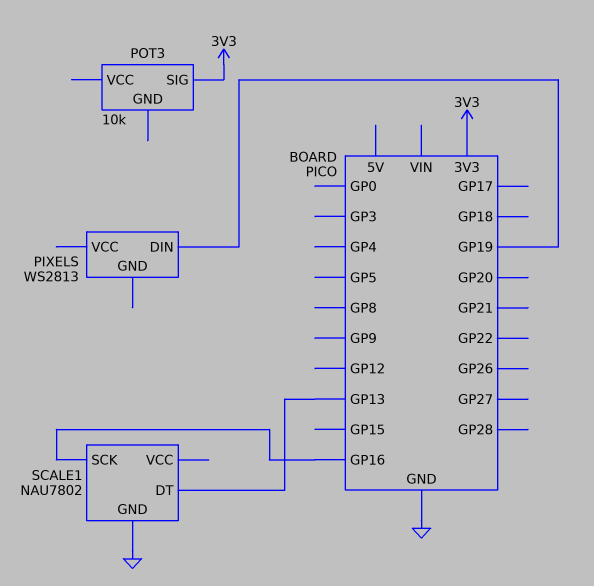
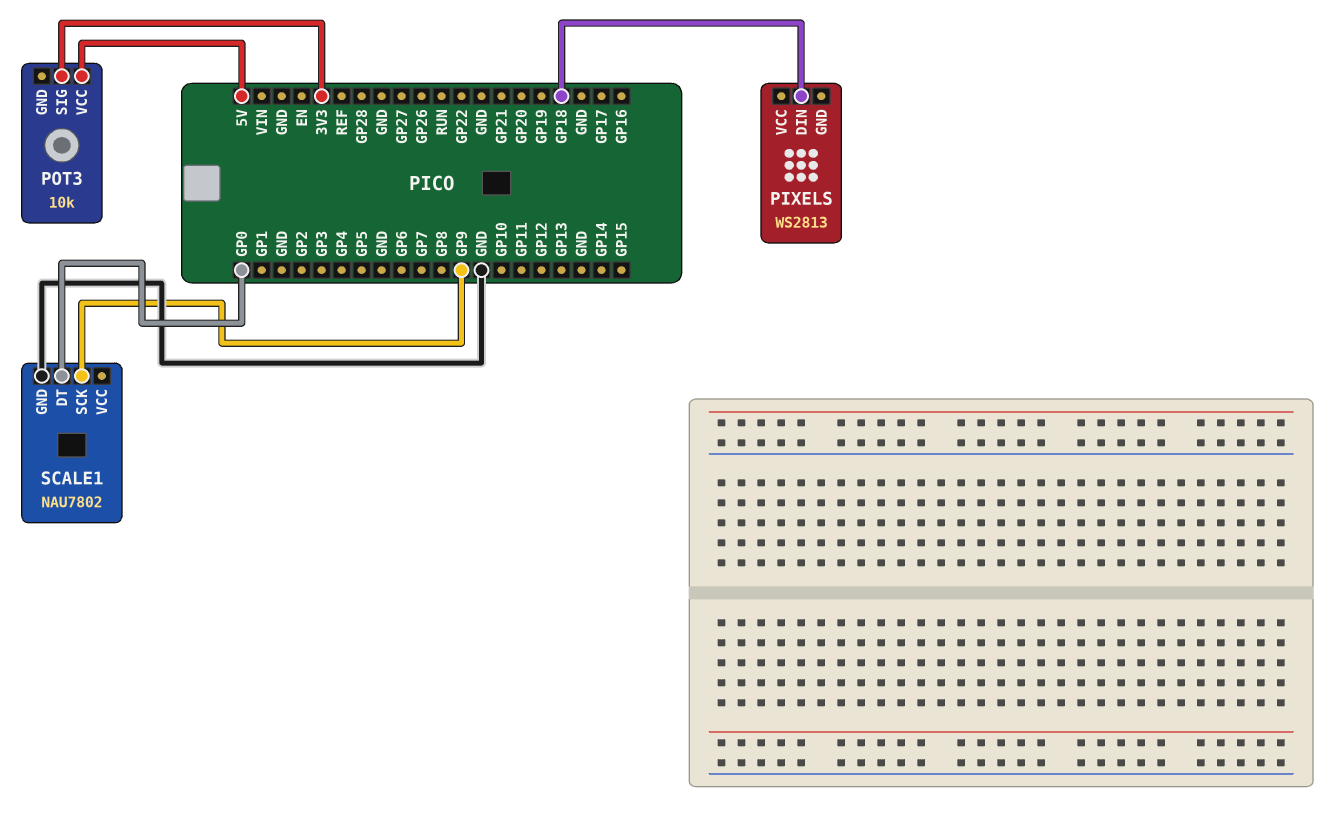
PIXELS pin DIN: GP19 -> GP18
POT3 pin VCC: none -> 5V
SCALE1 pin DT: GP13 -> GP0
SCALE1 pin SCK: GP16 -> GP9

